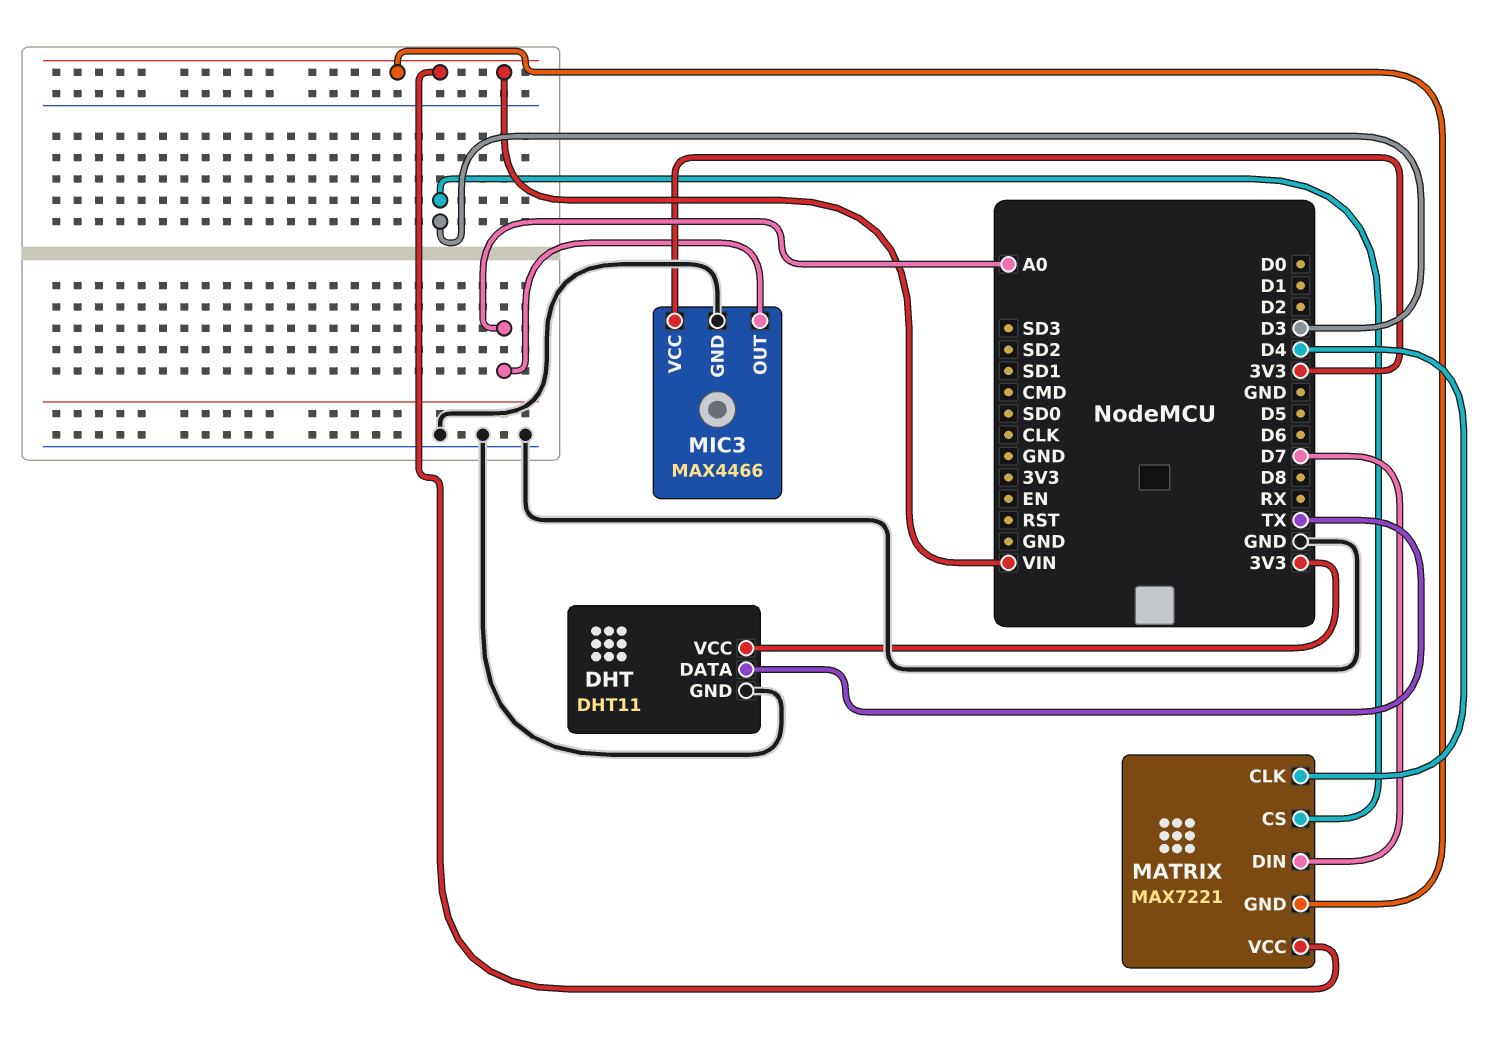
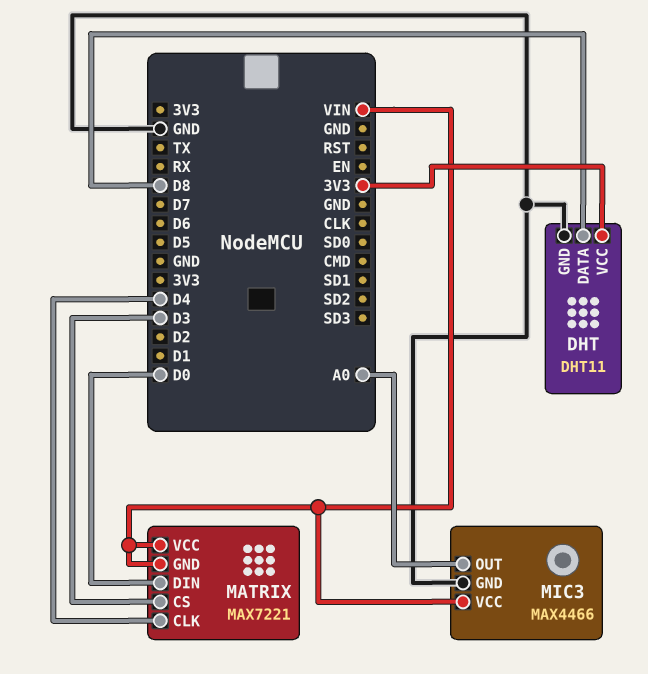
DHT pin DATA: TX -> D8
MATRIX pin DIN: D7 -> D0
MIC3 pin VCC: 3V3 -> VIN

